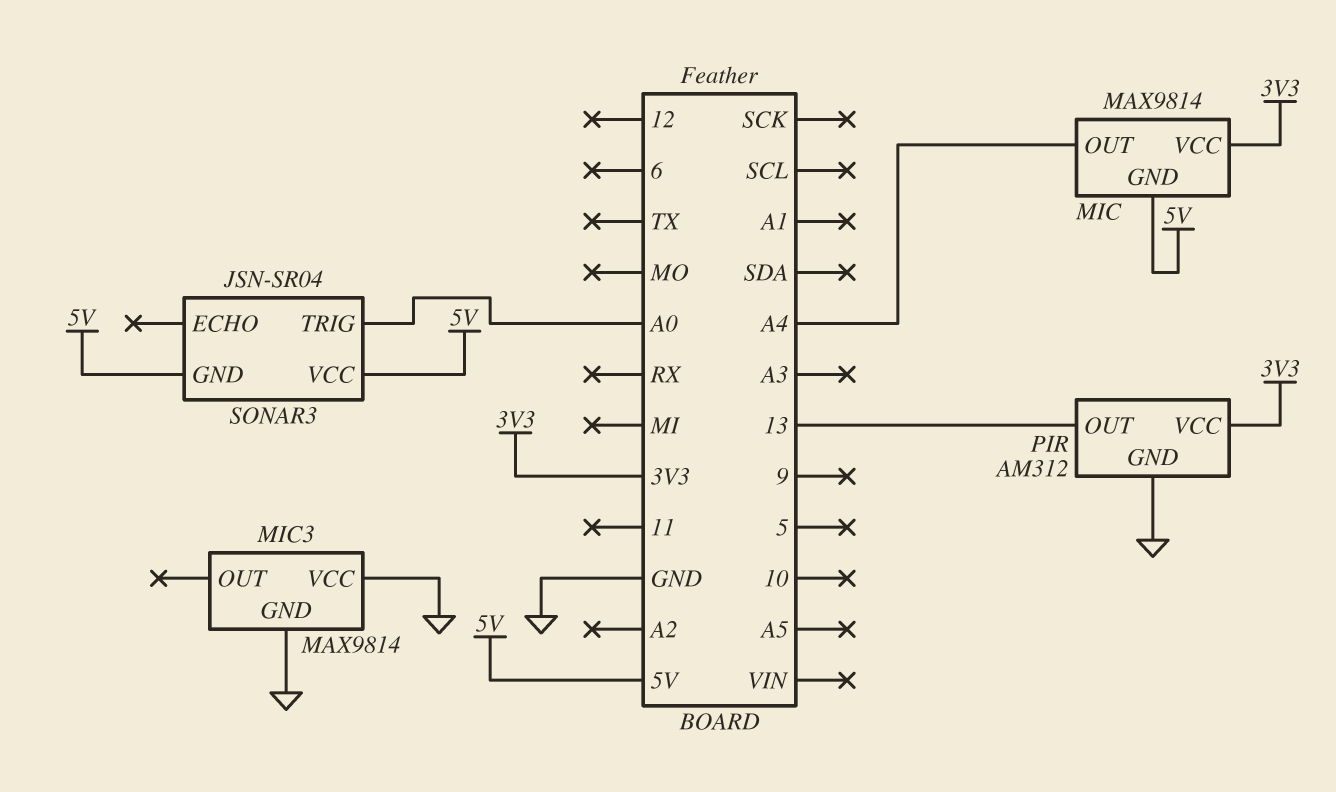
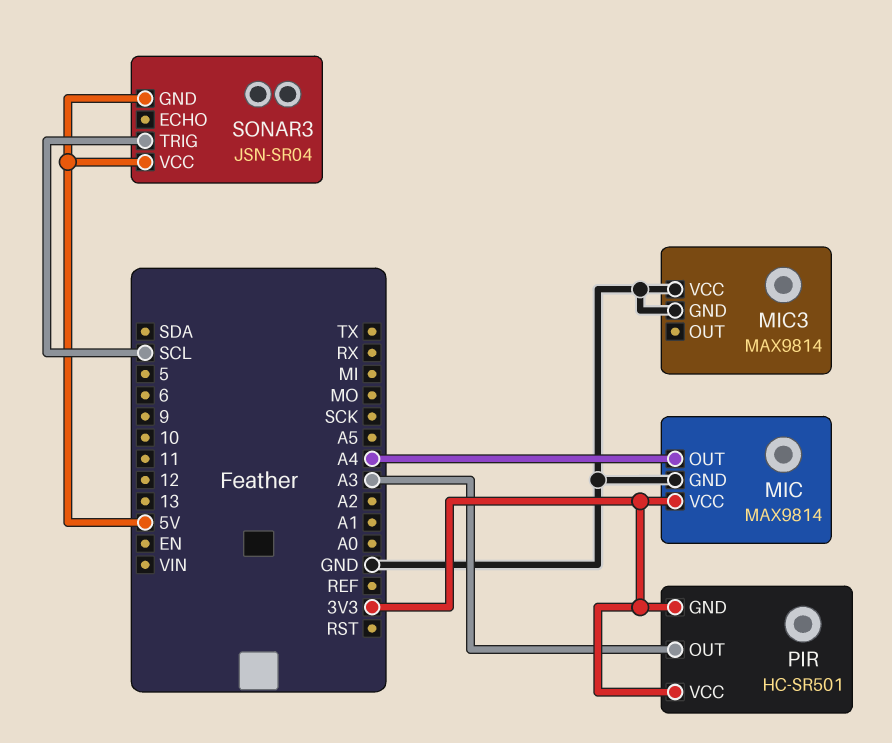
MIC pin GND: 5V -> GND
PIR: AM312 -> HC-SR501
PIR pin GND: GND -> 3V3
PIR pin OUT: 13 -> A3
SONAR3 pin TRIG: A0 -> SCL

